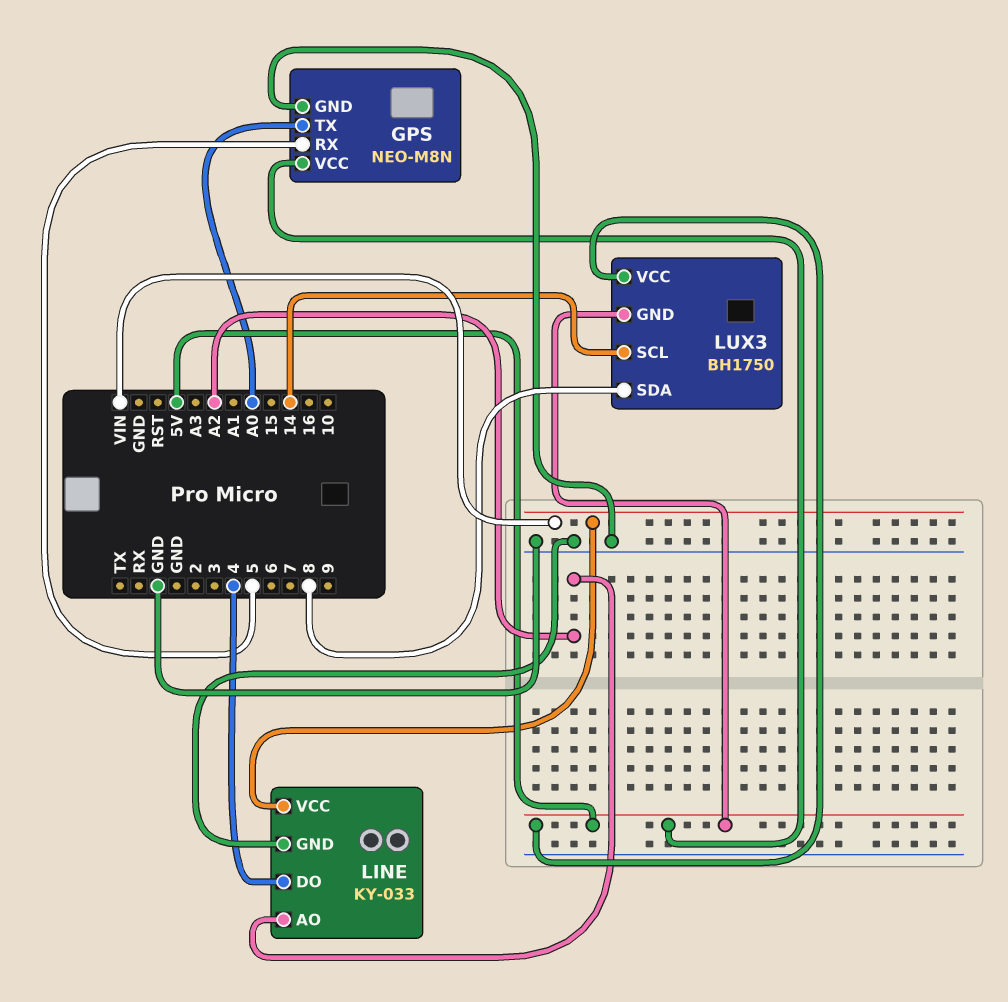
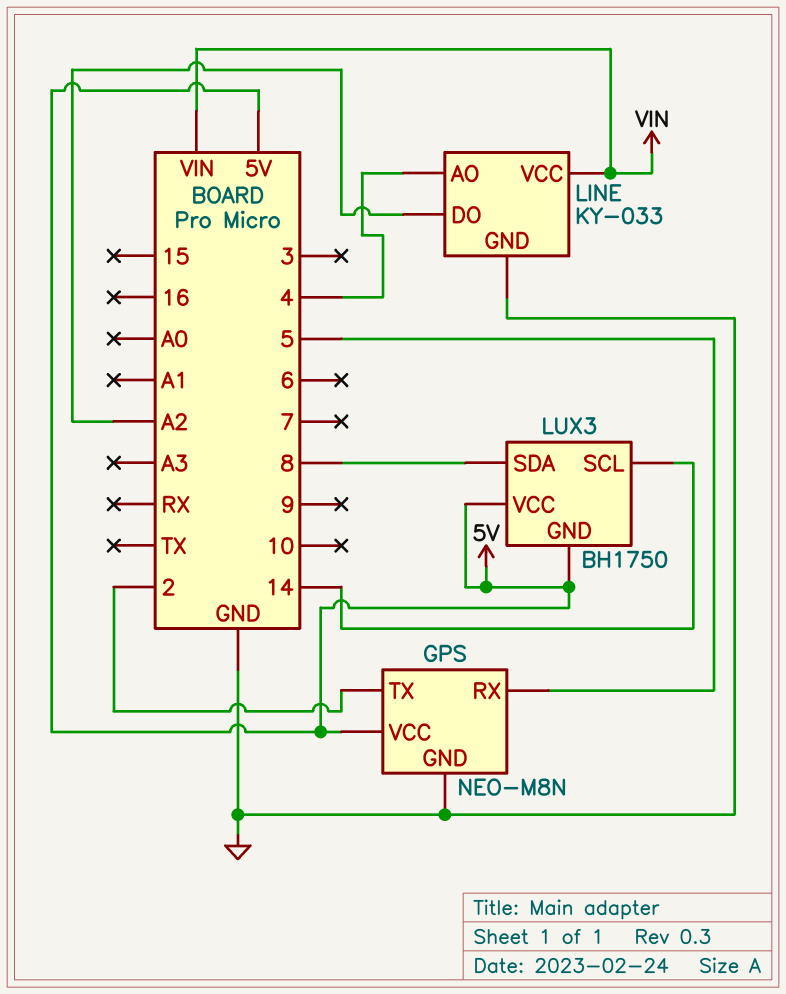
GPS pin TX: A0 -> 2
LINE pin AO: A2 -> 4
LINE pin DO: 4 -> A2

